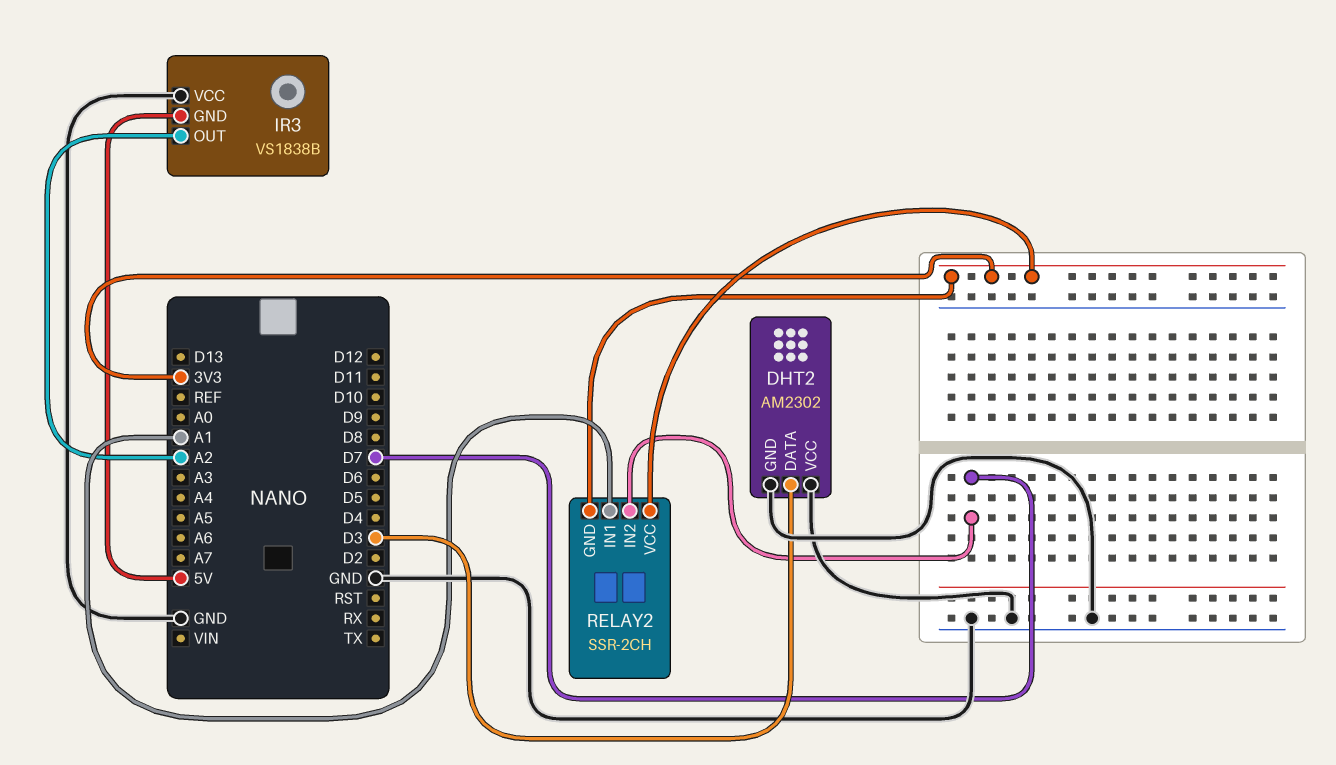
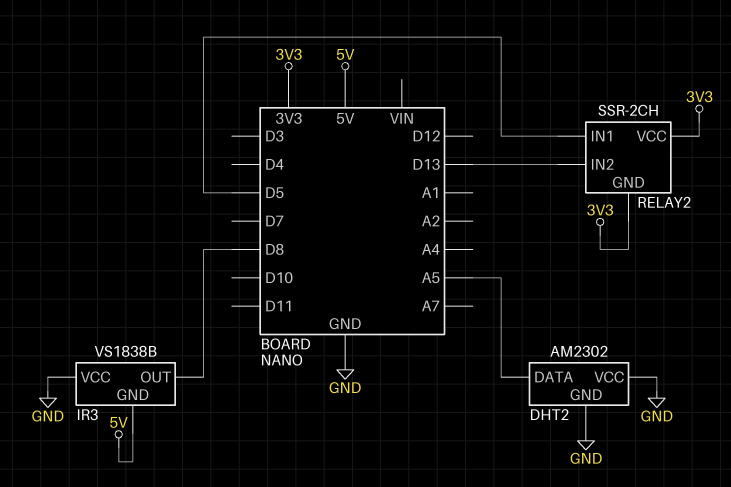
DHT2 pin DATA: D3 -> A5
IR3 pin OUT: A2 -> D8
RELAY2 pin IN1: A1 -> D5
RELAY2 pin IN2: D7 -> D13

